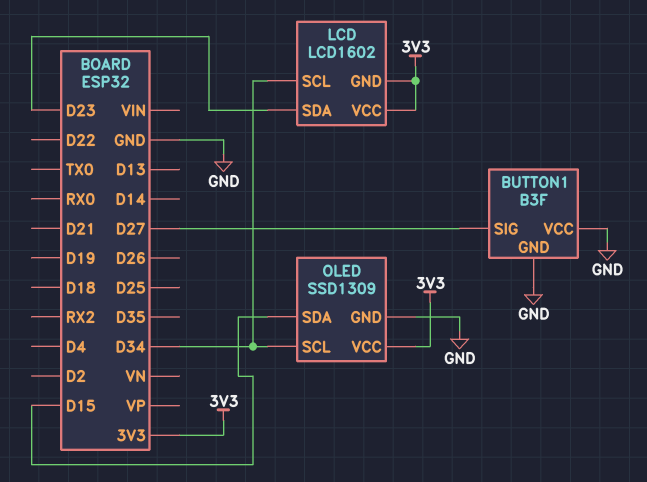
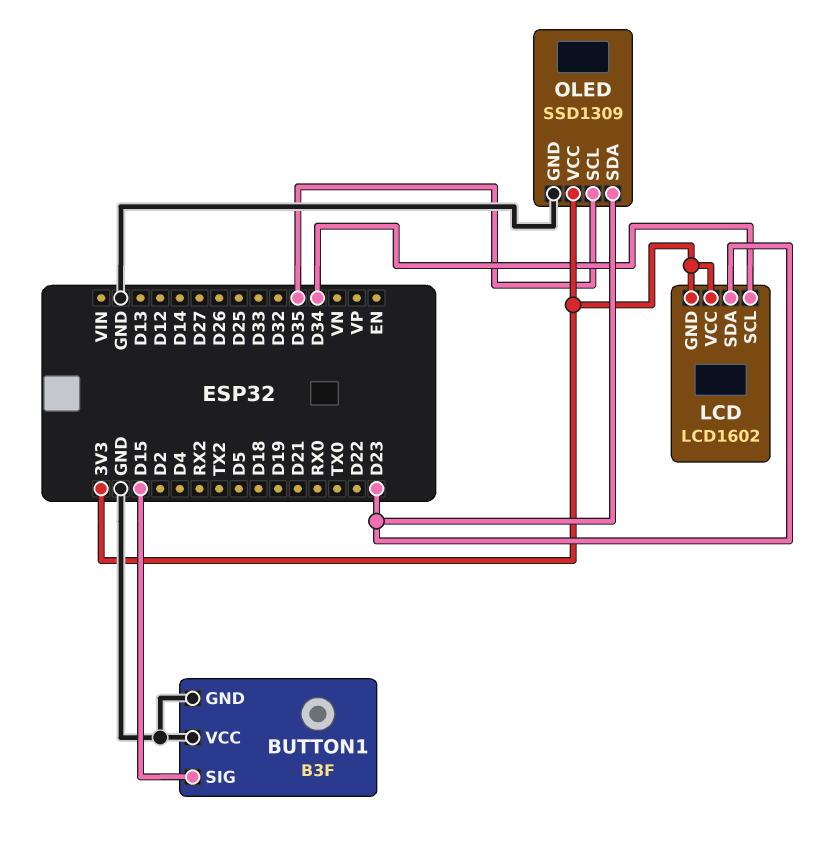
BUTTON1 pin SIG: D27 -> D15
OLED pin SCL: D34 -> D35
OLED pin SDA: D15 -> D23

